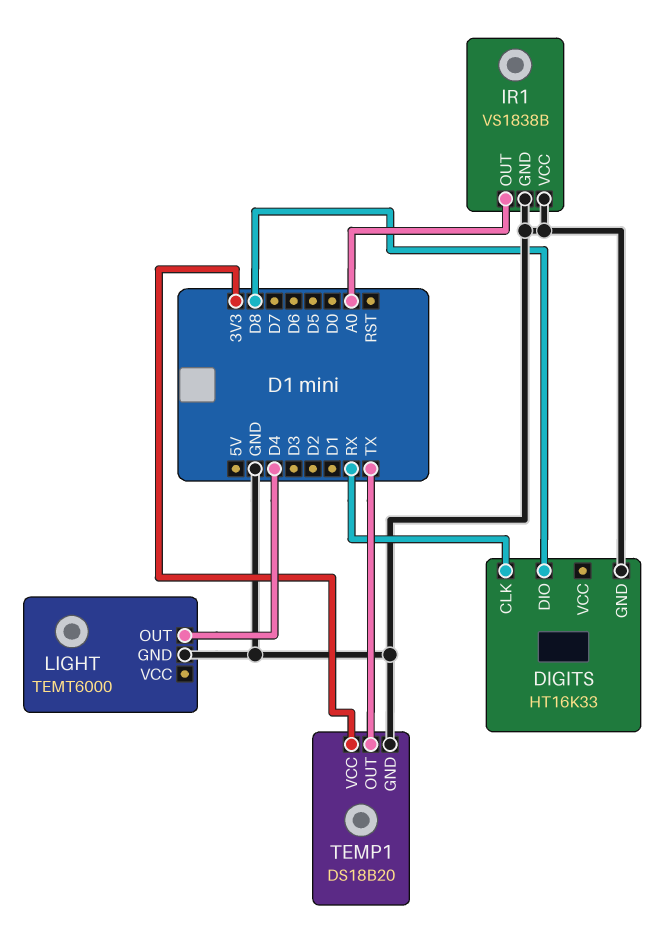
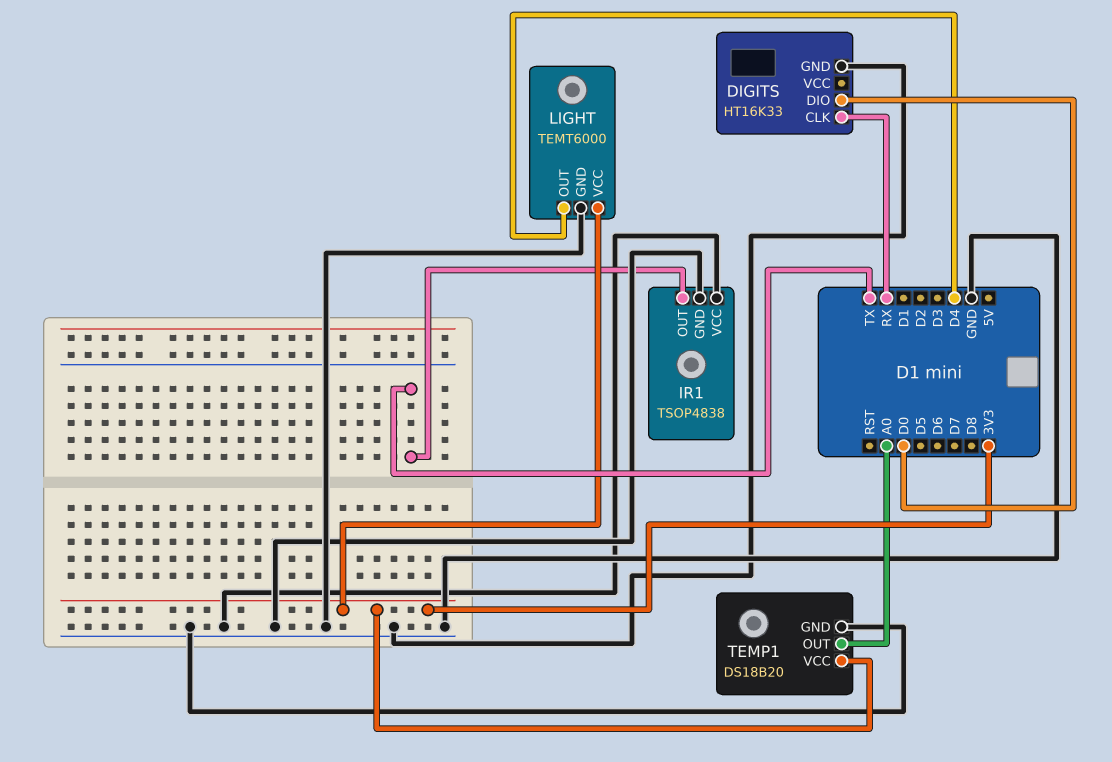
DIGITS pin DIO: D8 -> D0
IR1: VS1838B -> TSOP4838
IR1 pin OUT: A0 -> TX
LIGHT pin VCC: none -> 3V3
TEMP1 pin OUT: TX -> A0

